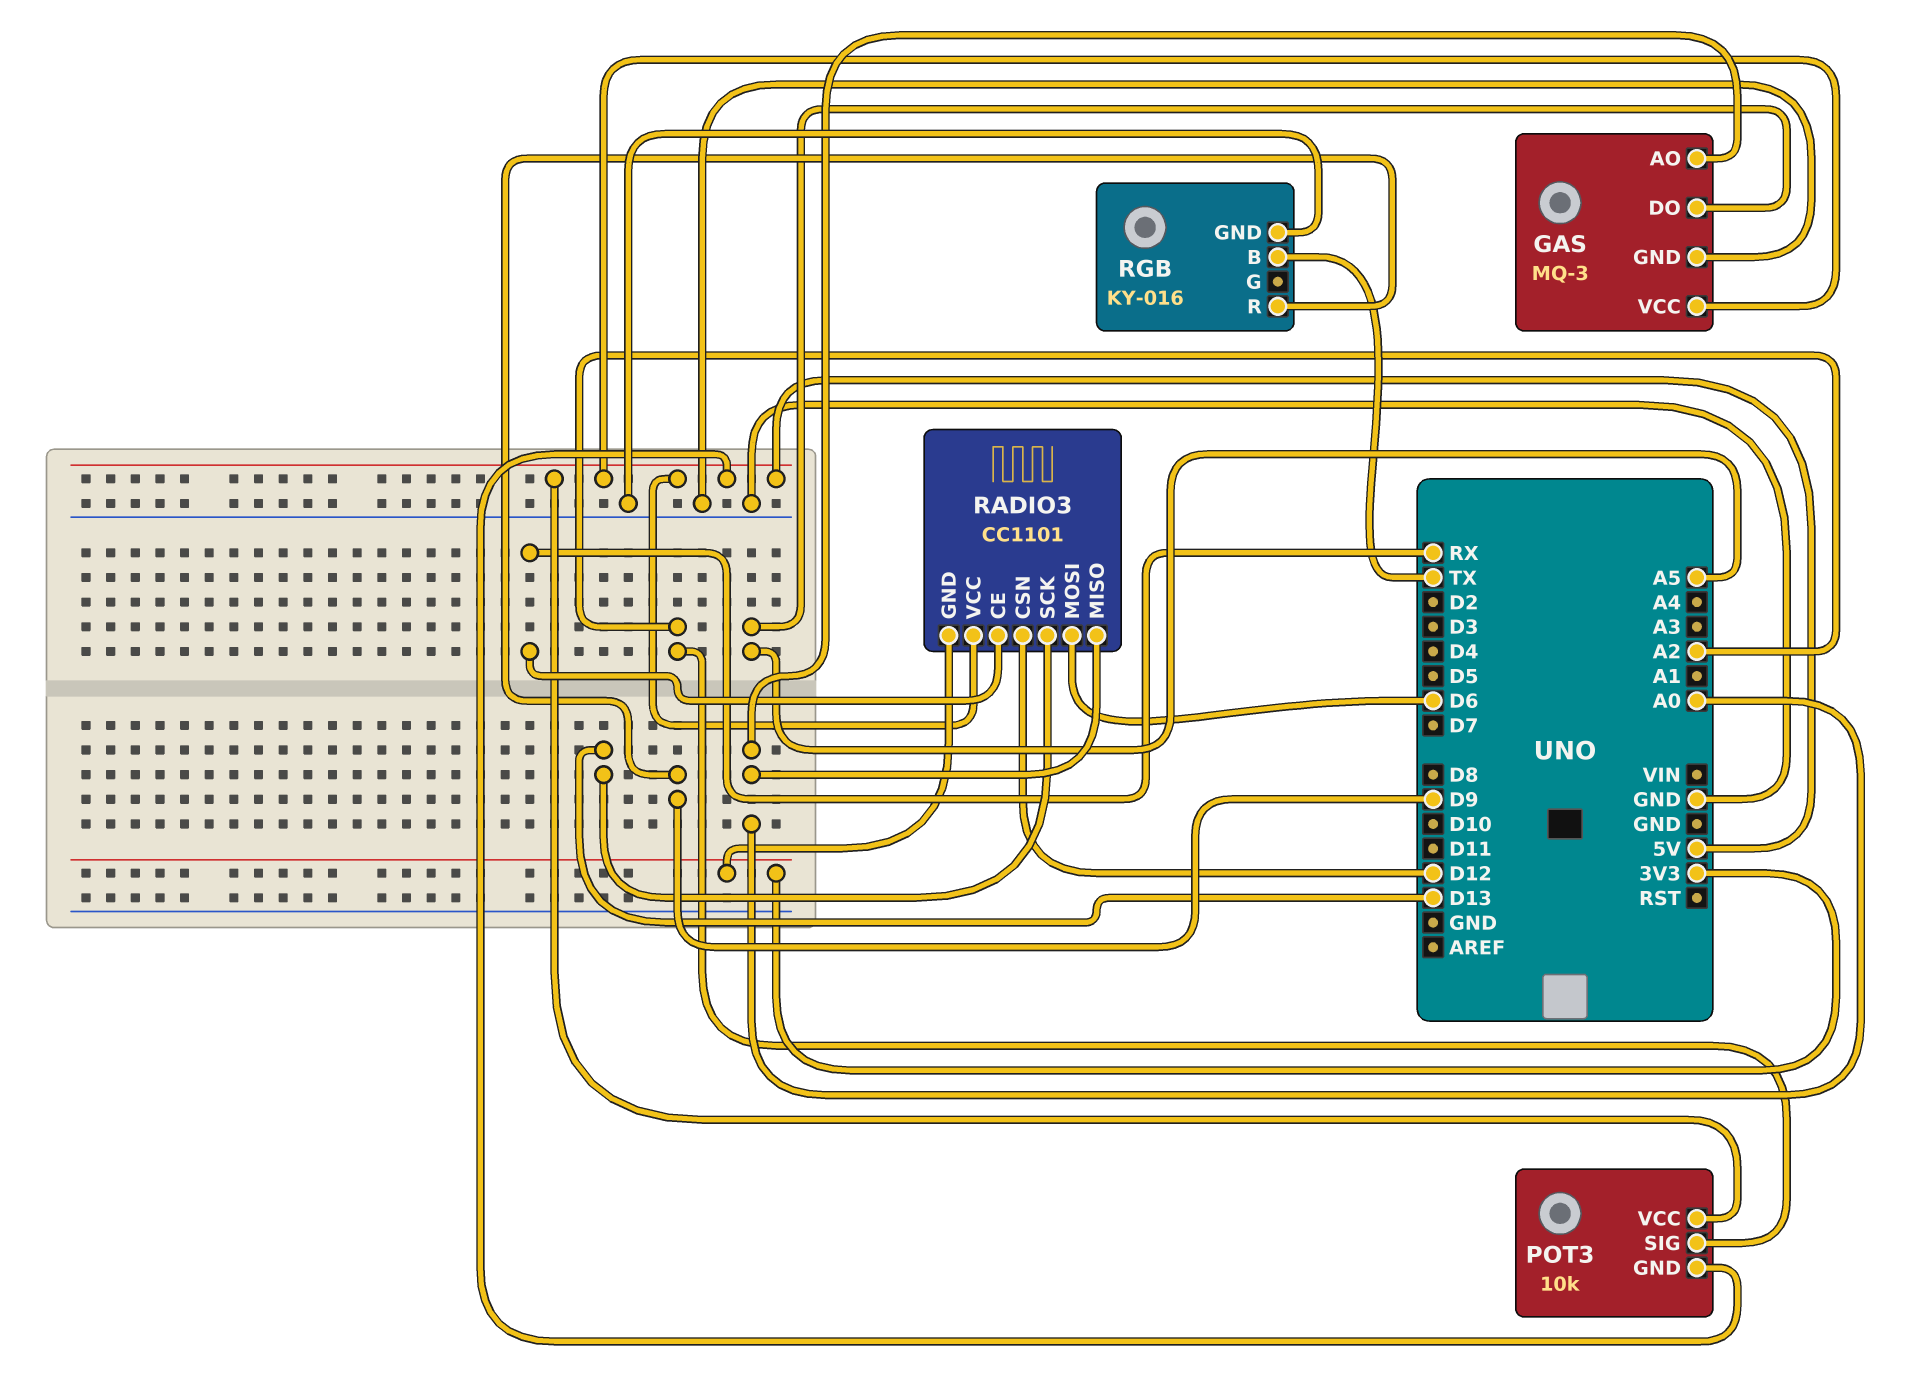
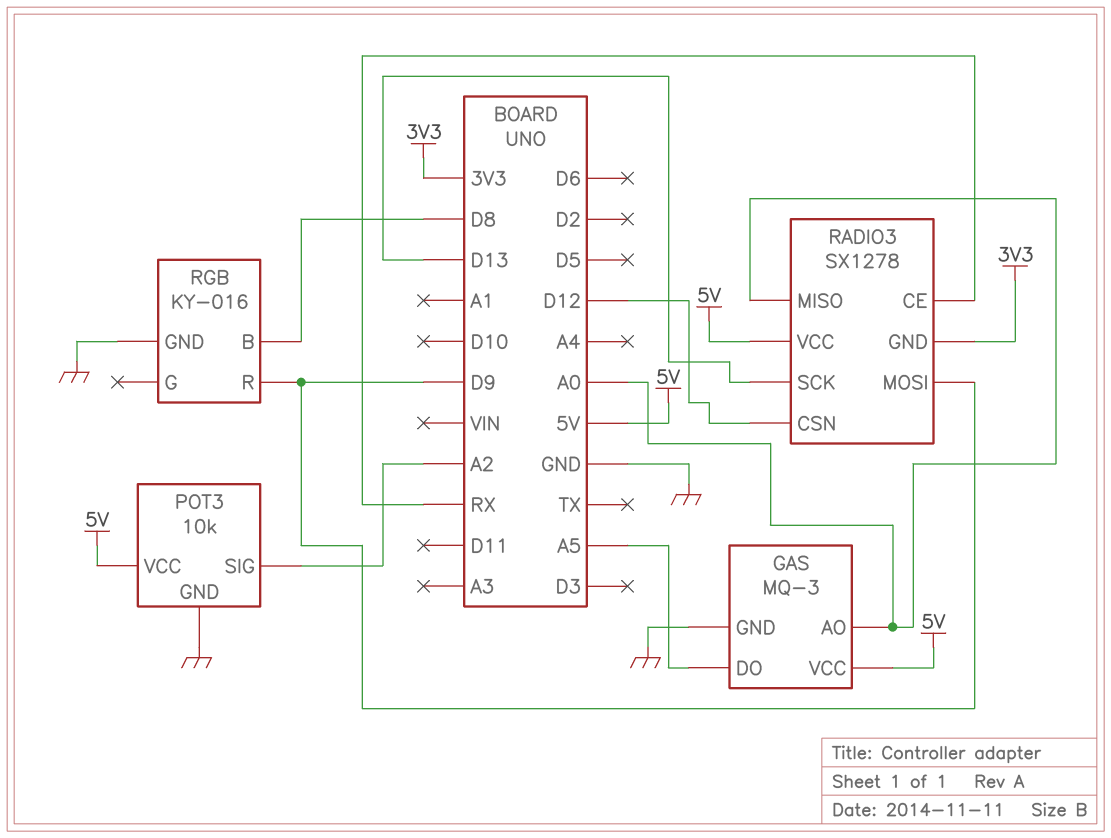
POT3 pin GND: 5V -> GND
RADIO3: CC1101 -> SX1278
RADIO3 pin MOSI: D6 -> D9
RGB pin B: TX -> D8

